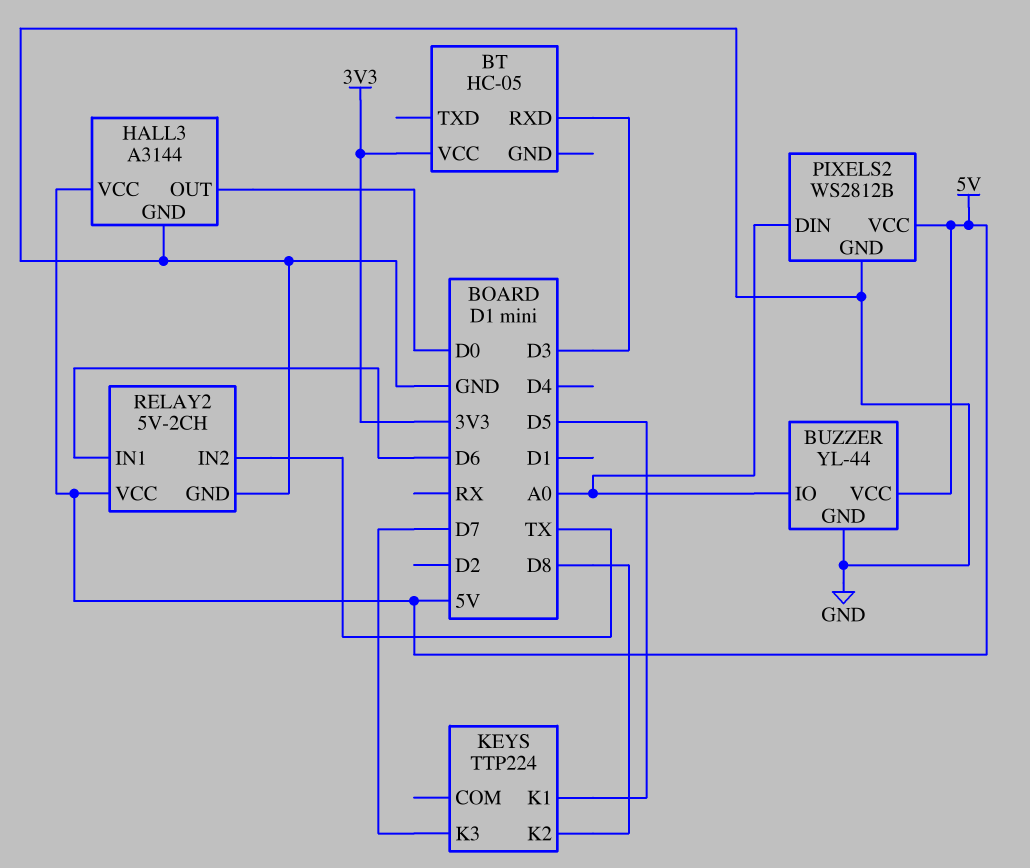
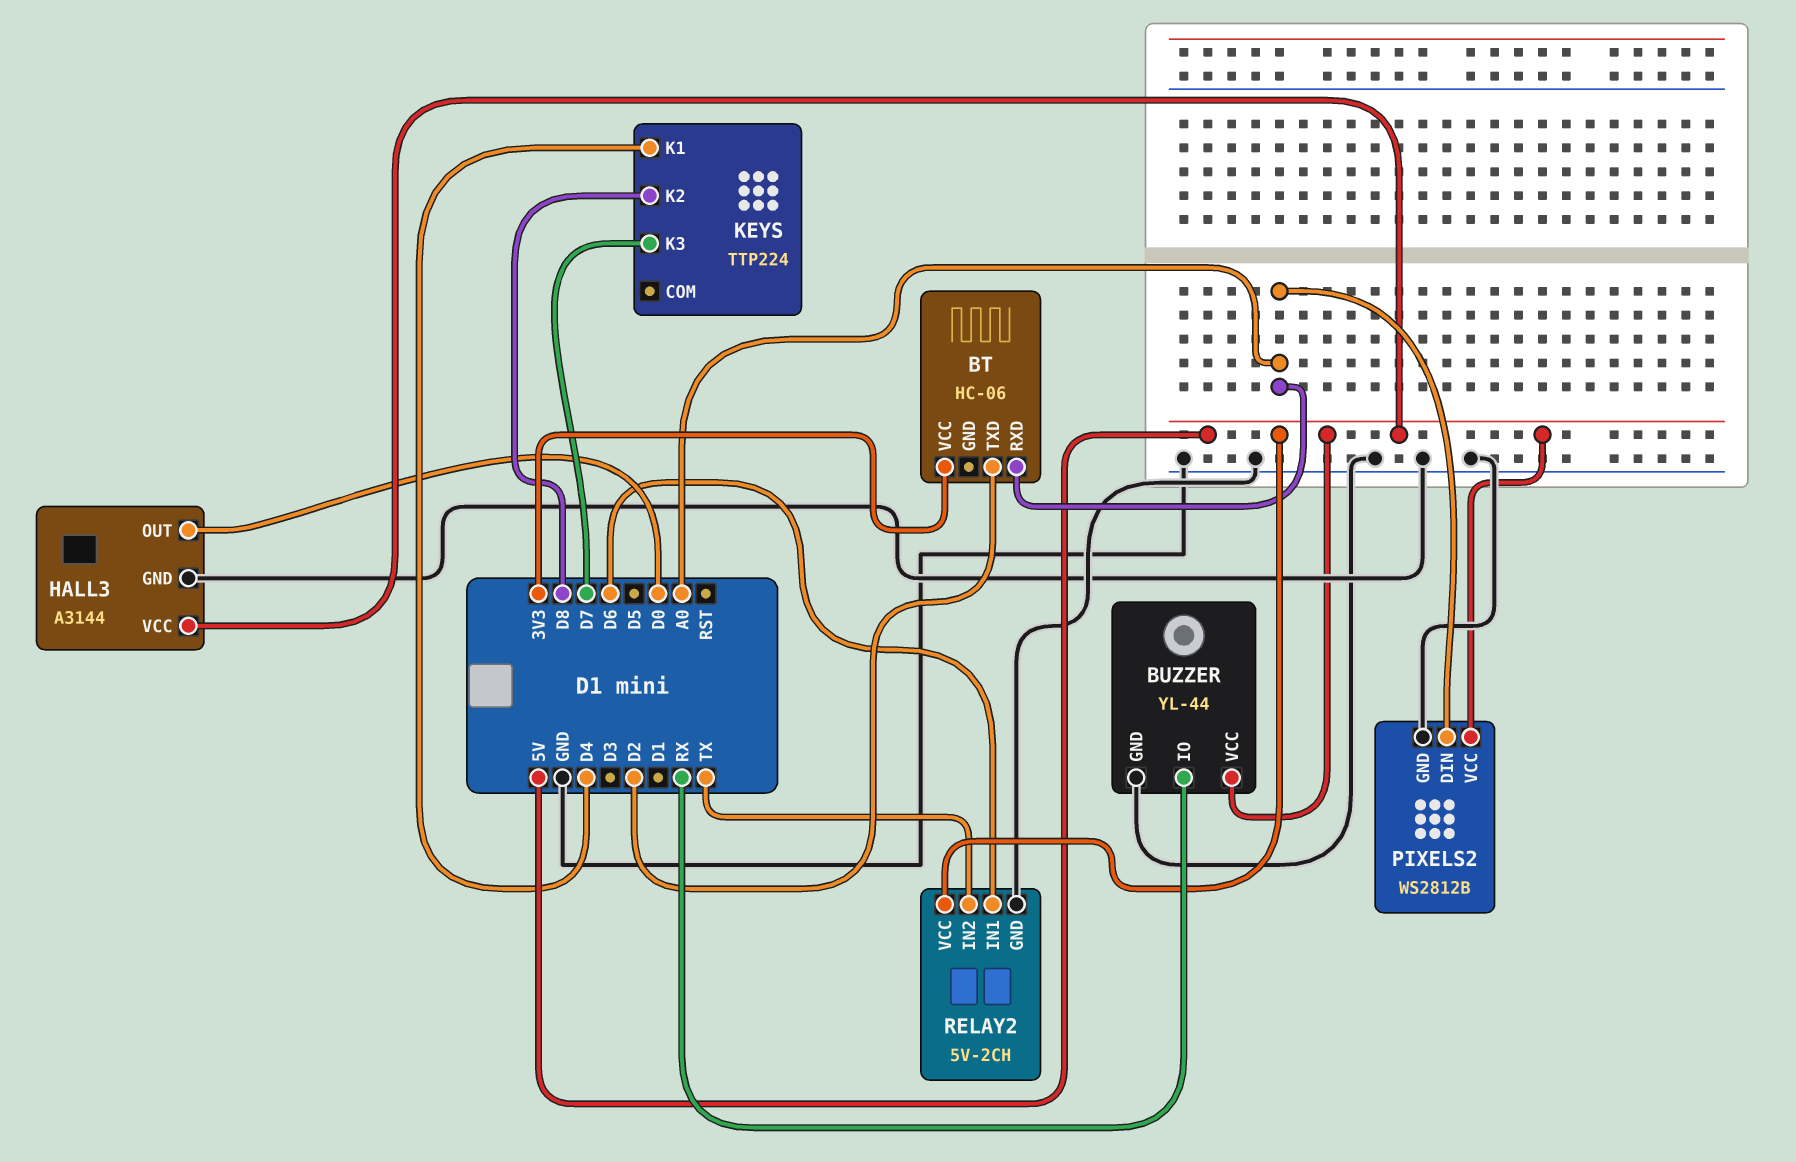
BT: HC-05 -> HC-06
BT pin RXD: D3 -> A0
BT pin TXD: none -> D2
BUZZER pin IO: A0 -> RX
KEYS pin K1: D5 -> D4

